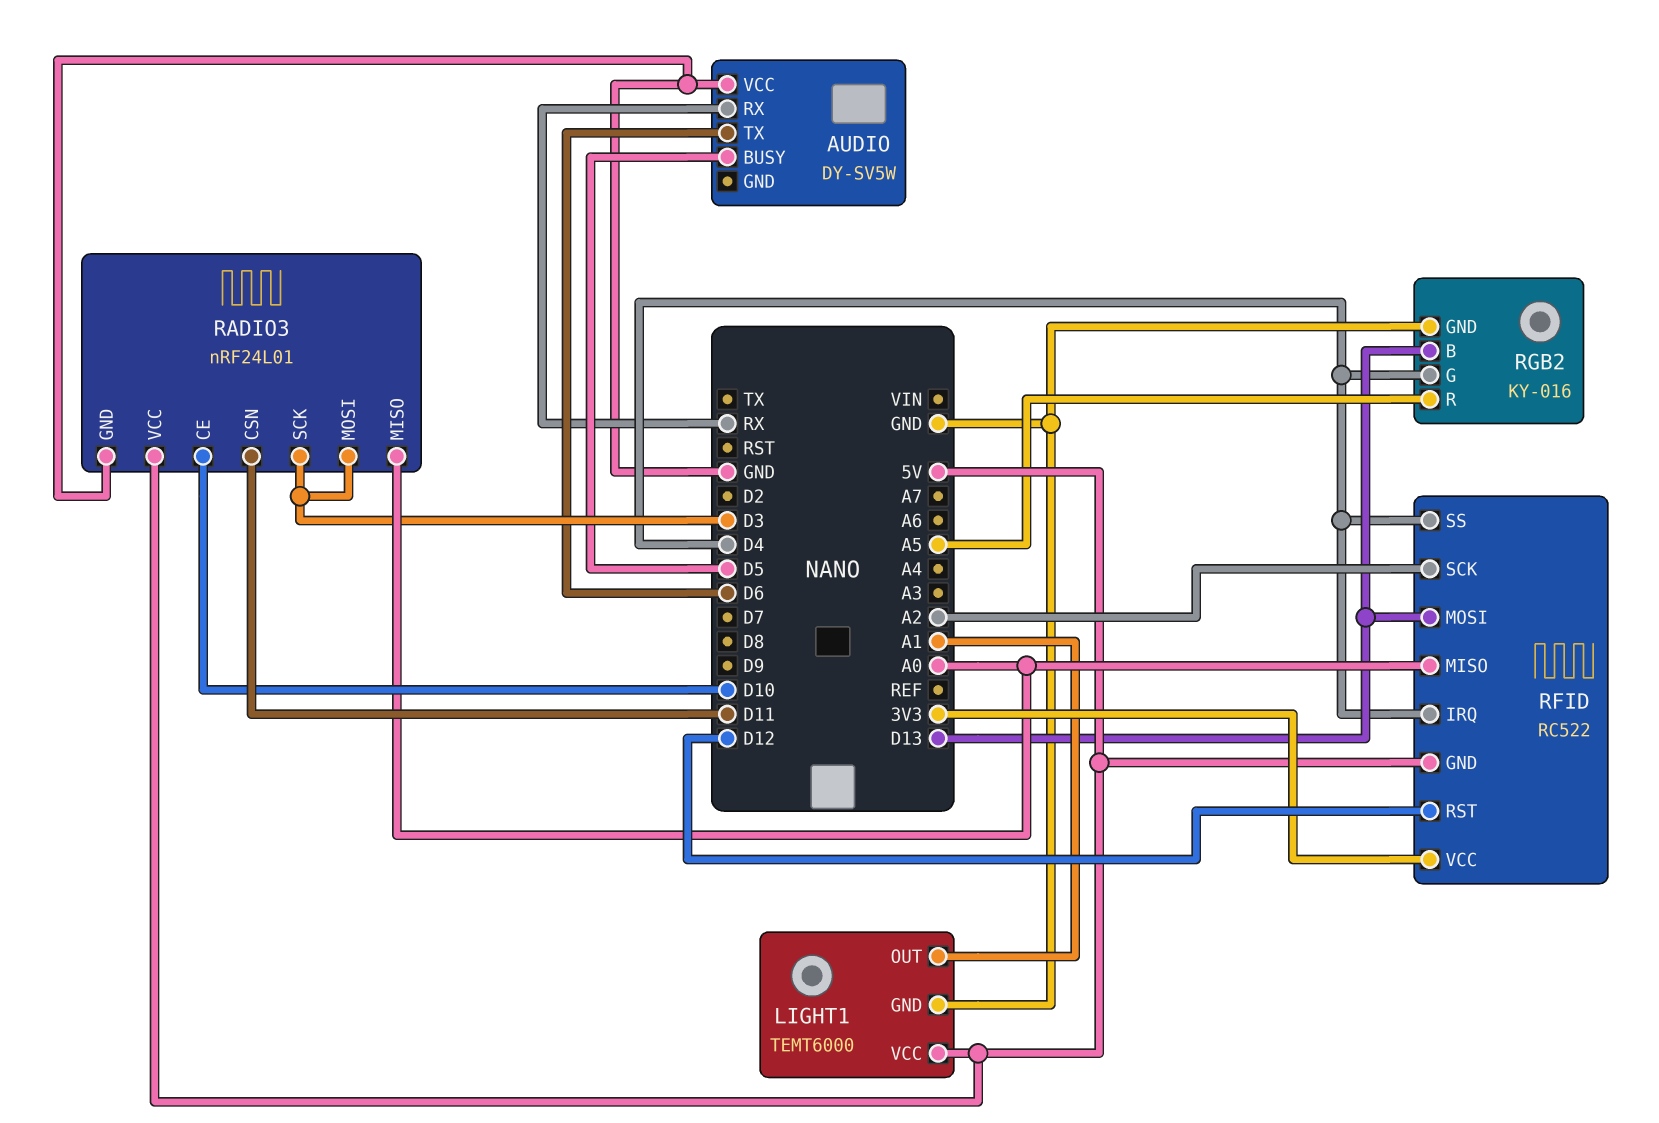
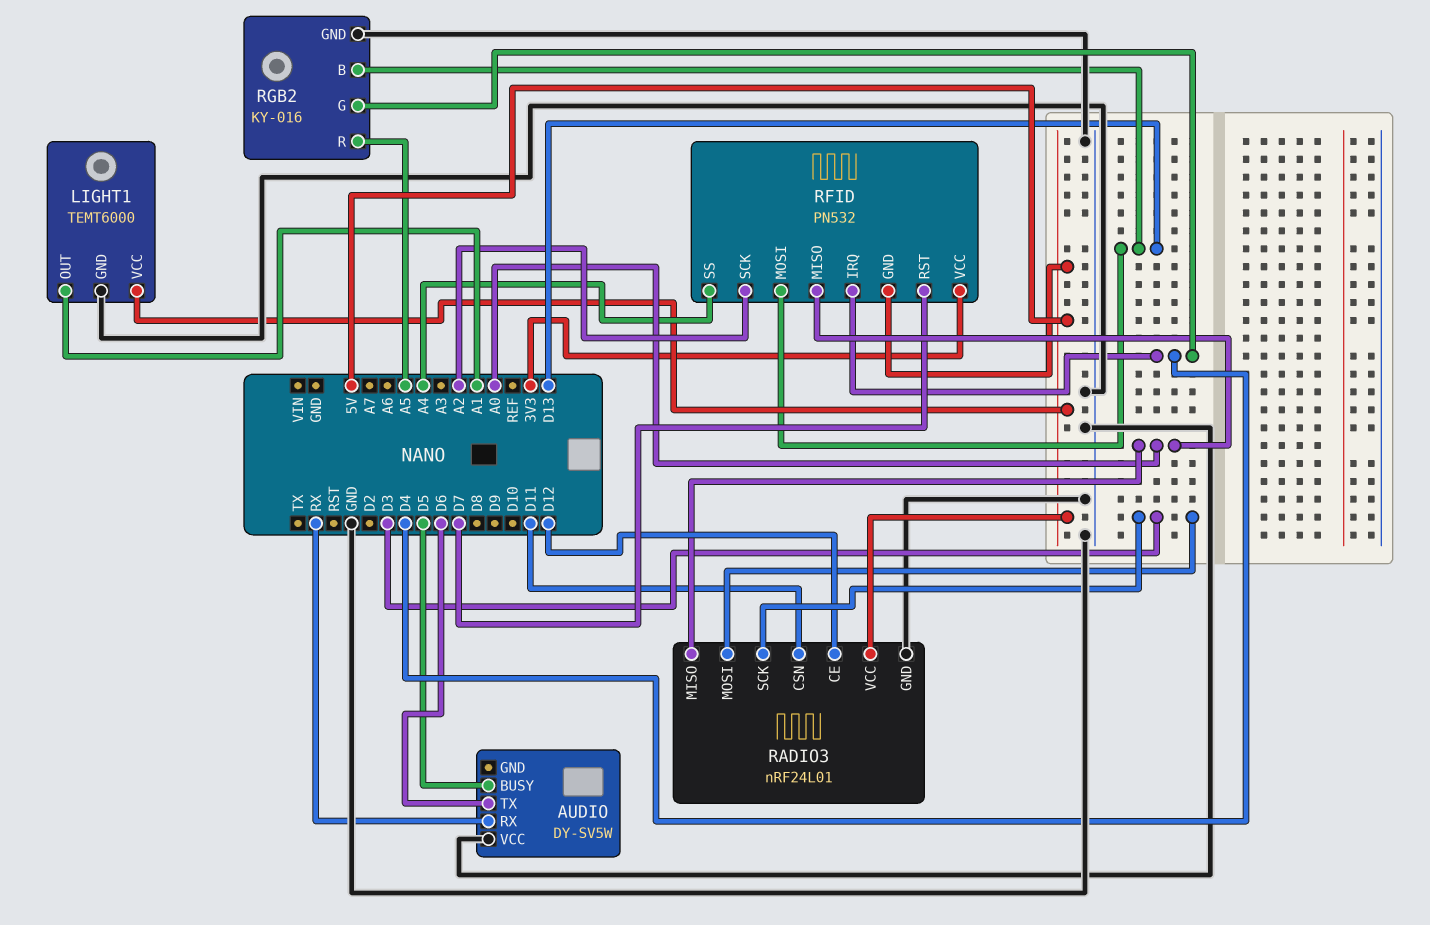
RADIO3 pin CE: D10 -> D12
RFID: RC522 -> PN532
RFID pin RST: D12 -> D7
RFID pin SS: D4 -> A4

